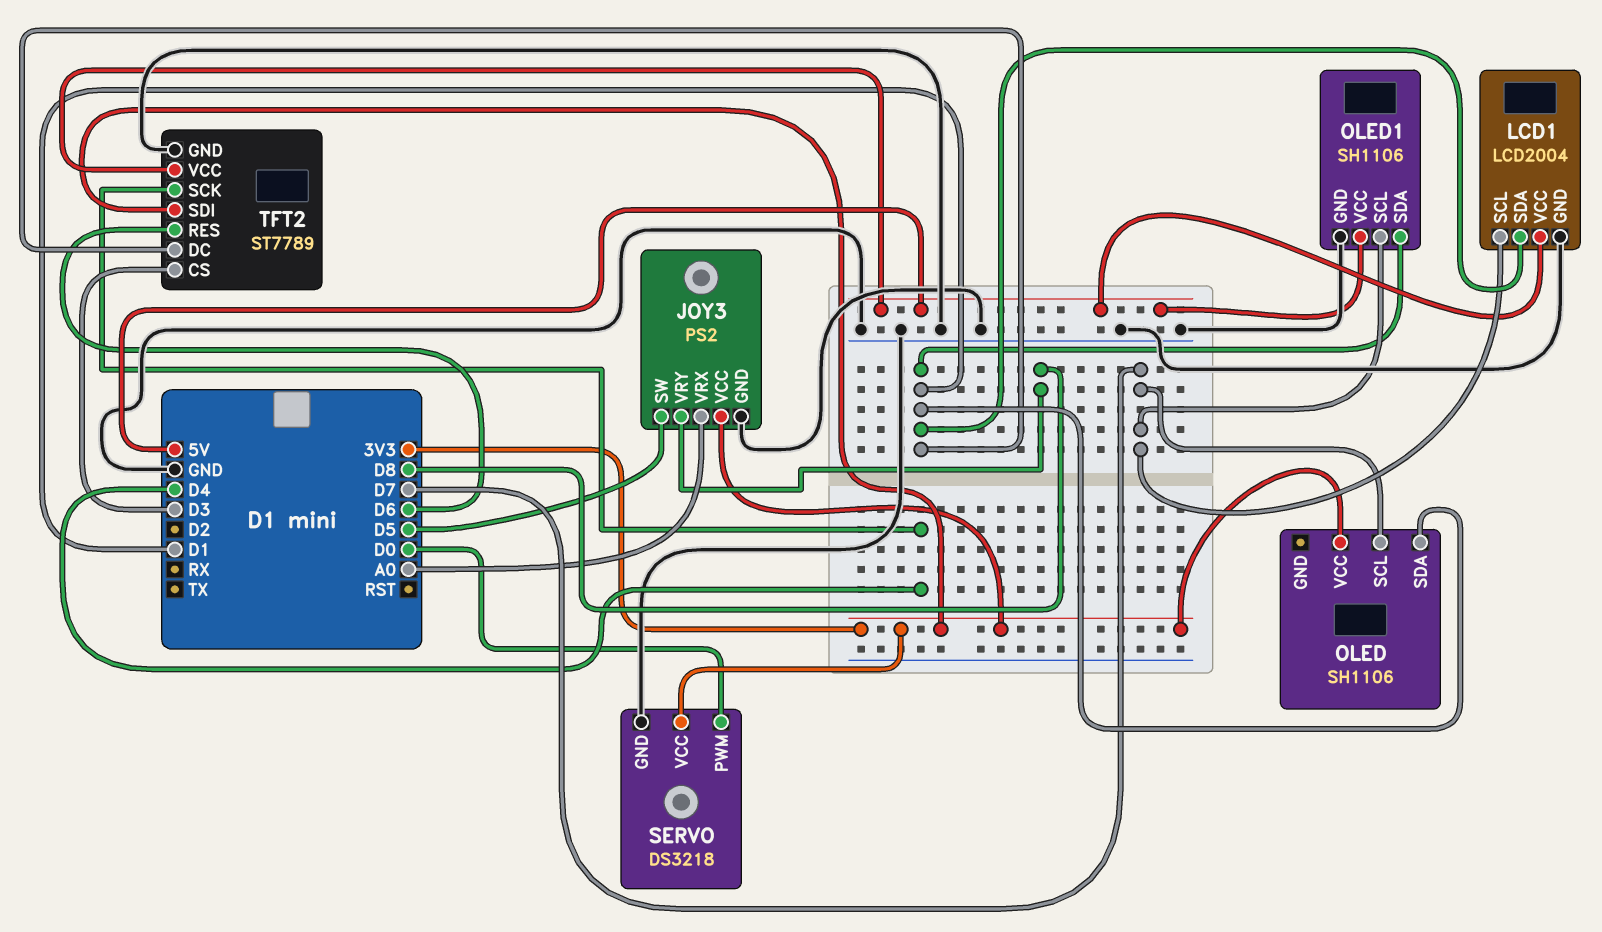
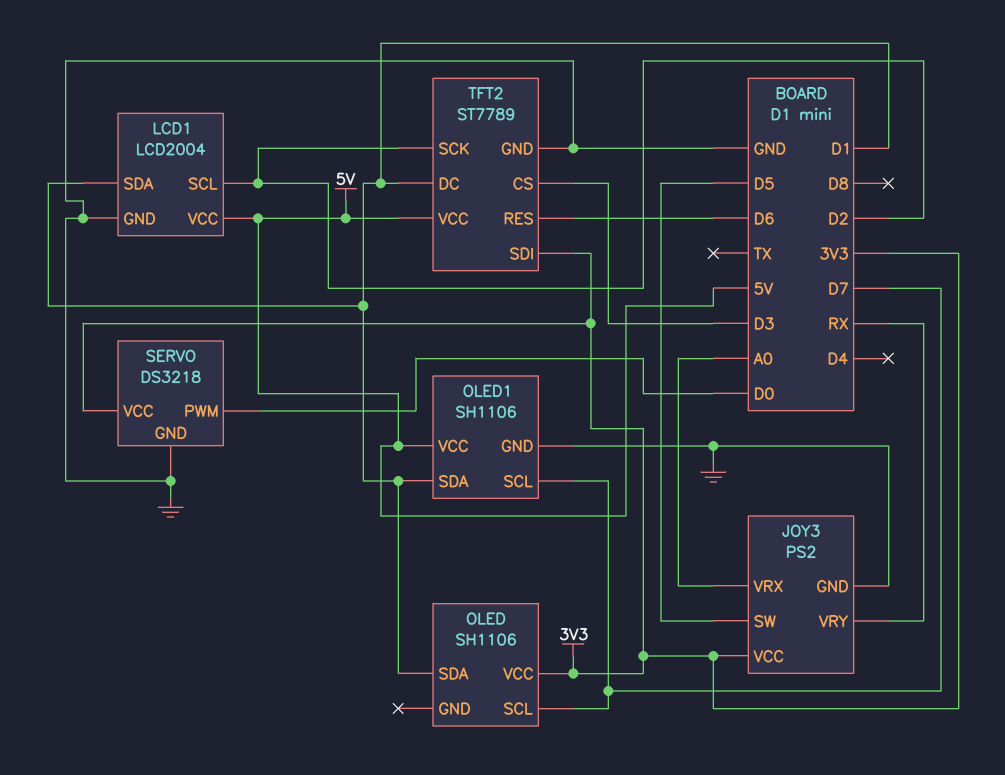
JOY3 pin VRY: D8 -> RX
LCD1 pin SCL: D7 -> D2
TFT2 pin SCK: D4 -> D2

